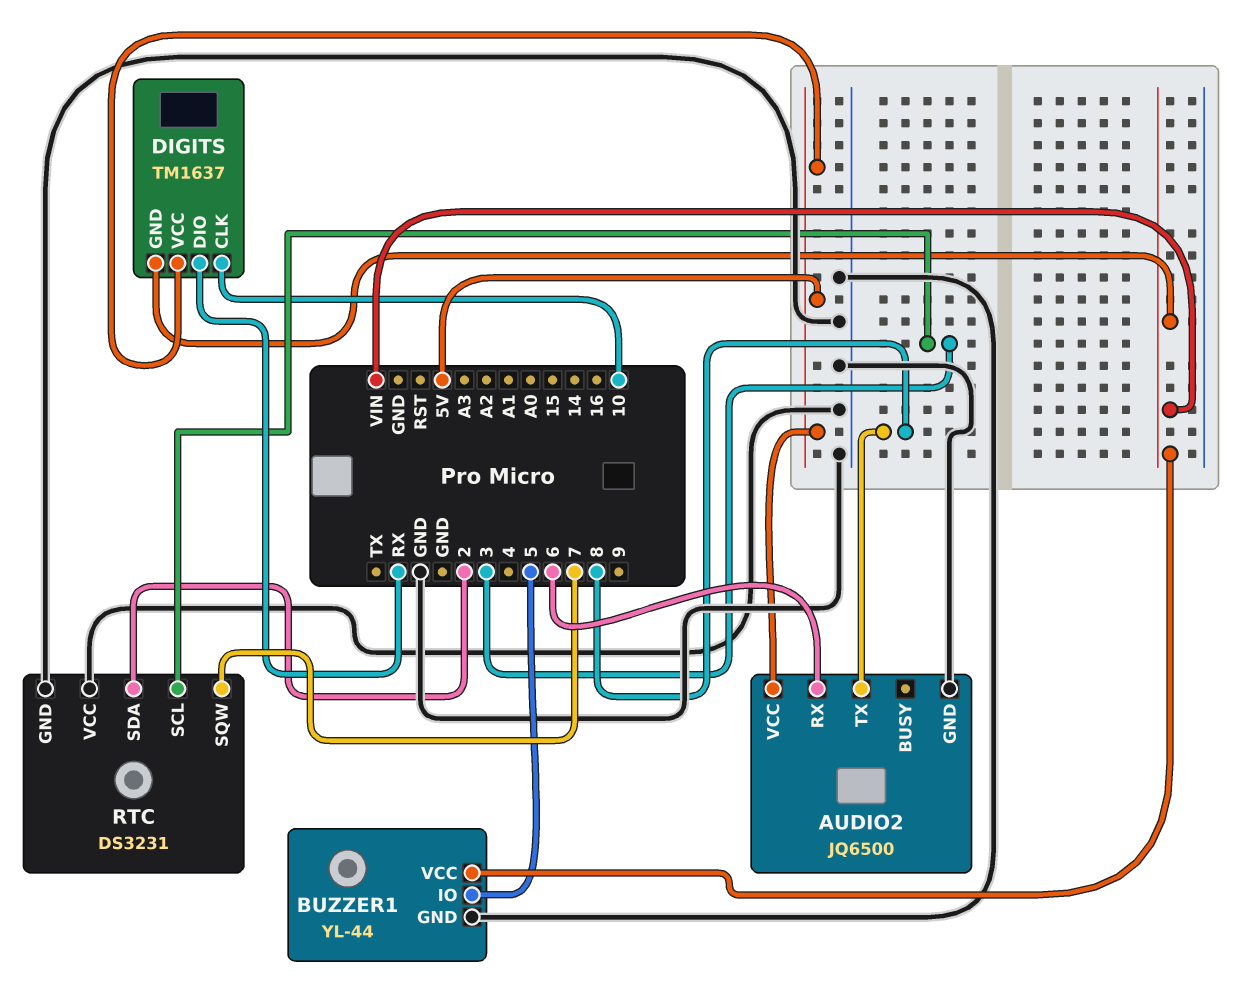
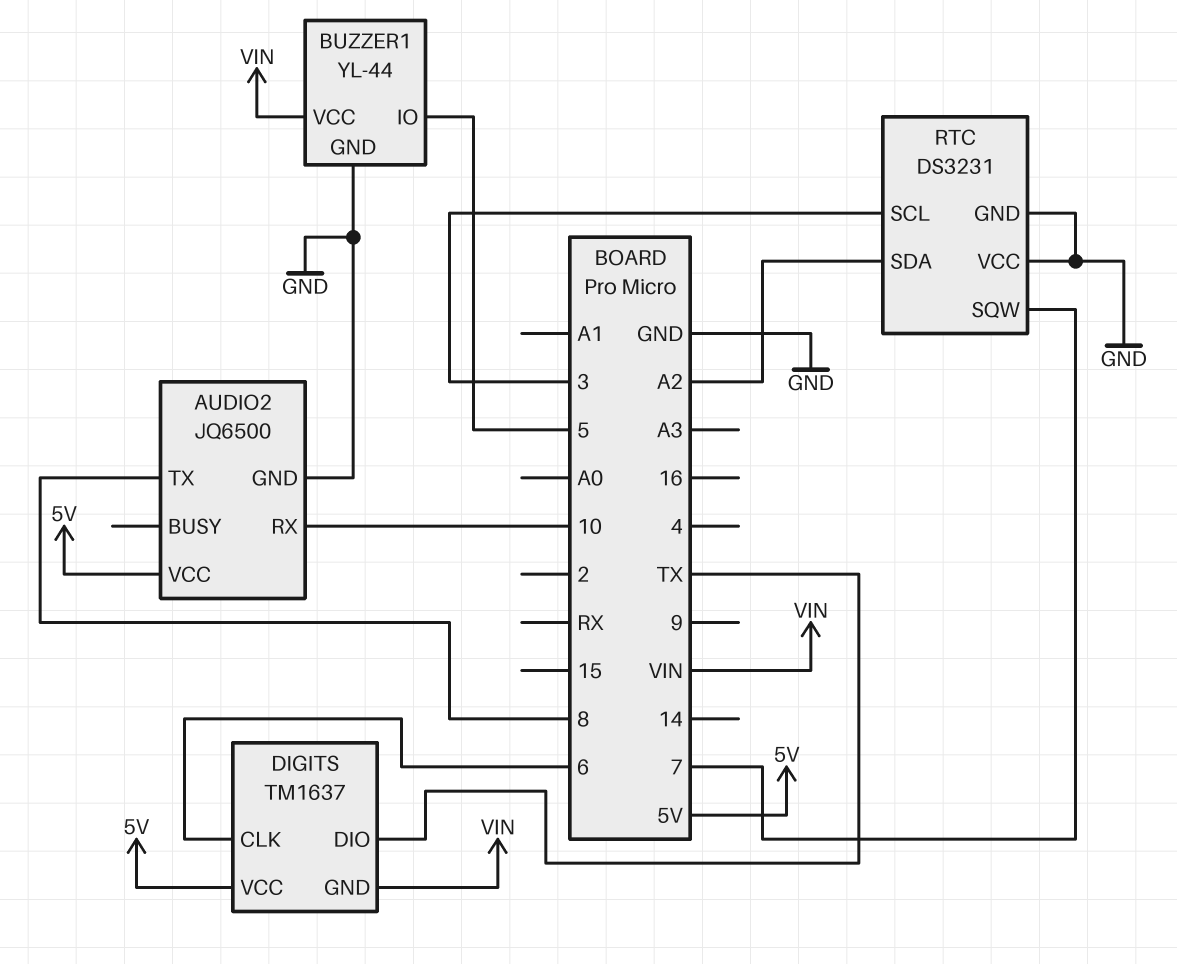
AUDIO2 pin RX: 6 -> 10
DIGITS pin CLK: 10 -> 6
DIGITS pin DIO: RX -> TX
RTC pin SDA: 2 -> A2

